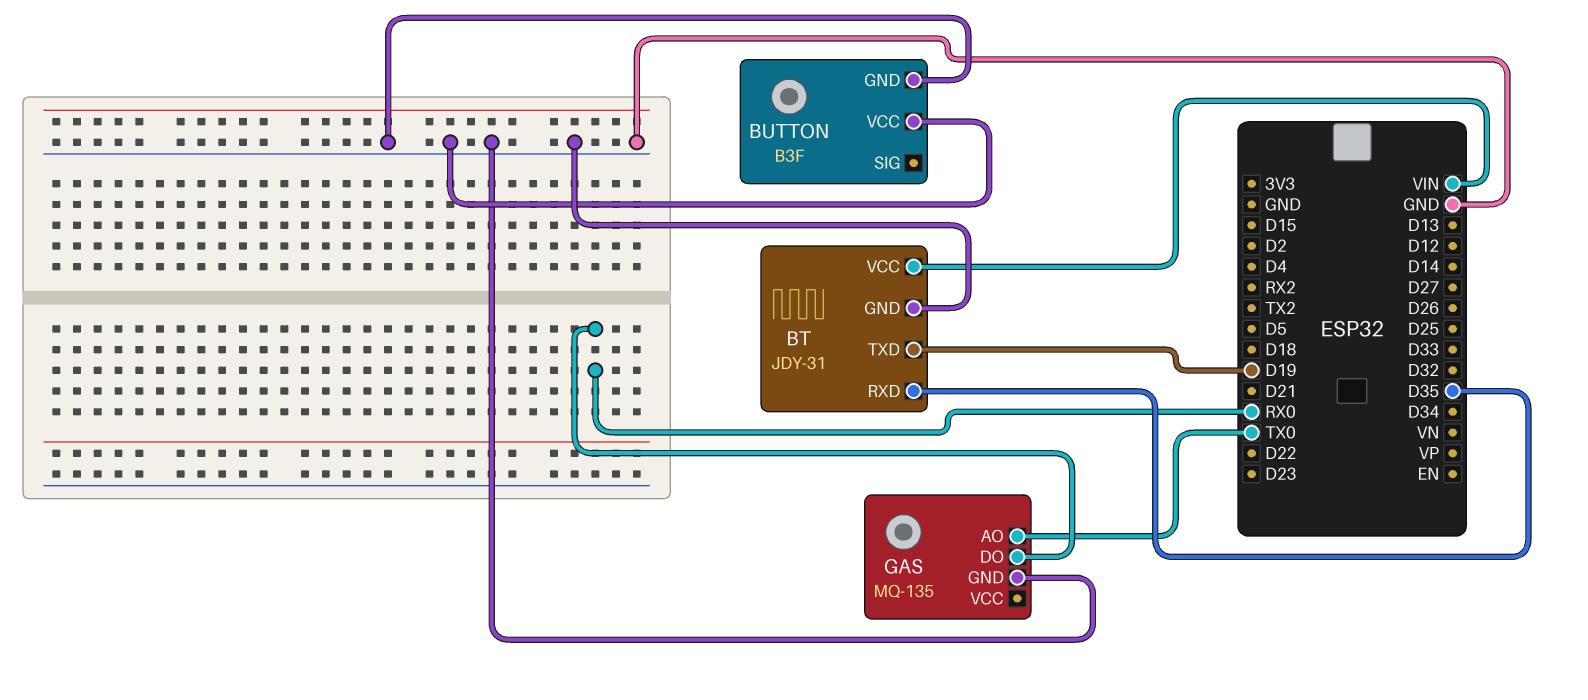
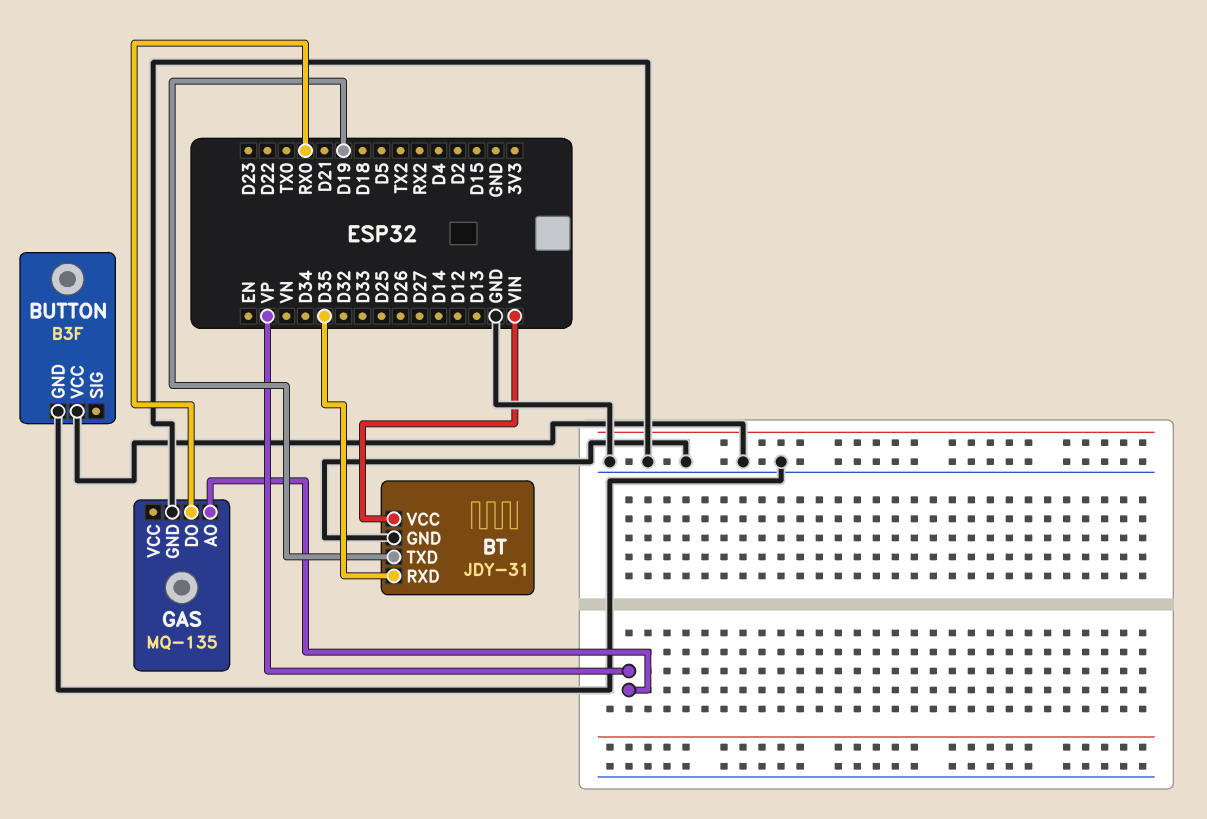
GAS pin AO: TX0 -> VP

